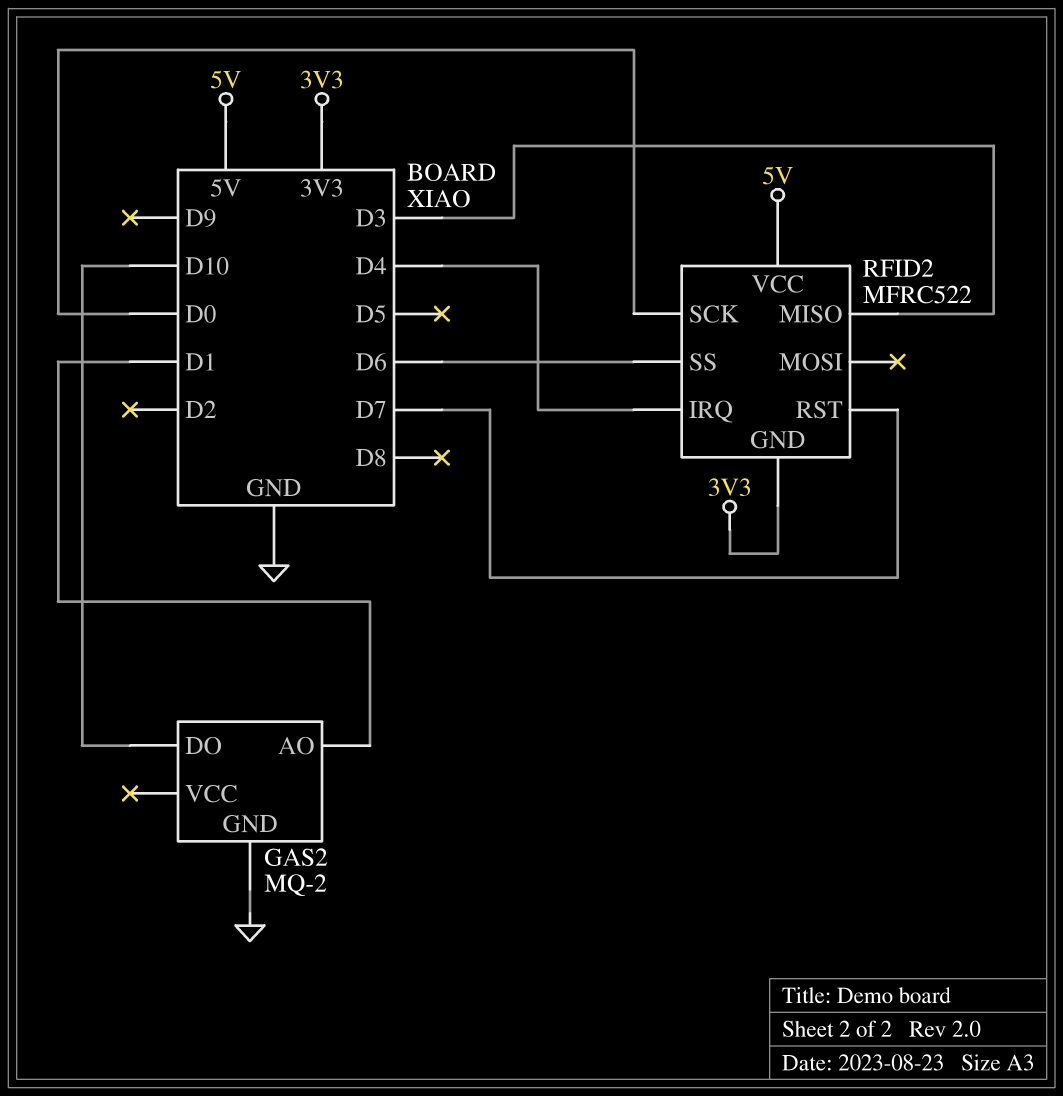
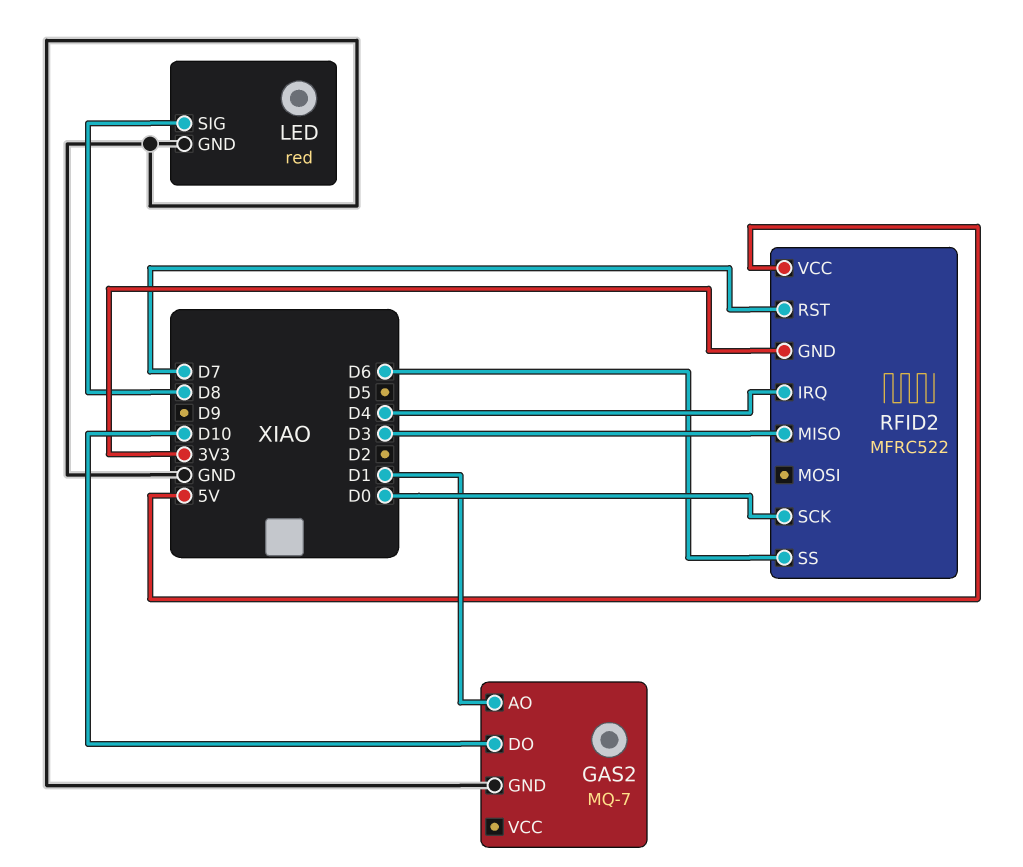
GAS2: MQ-2 -> MQ-7
LED: none -> red
LED pin GND: none -> GND
LED pin SIG: none -> D8

